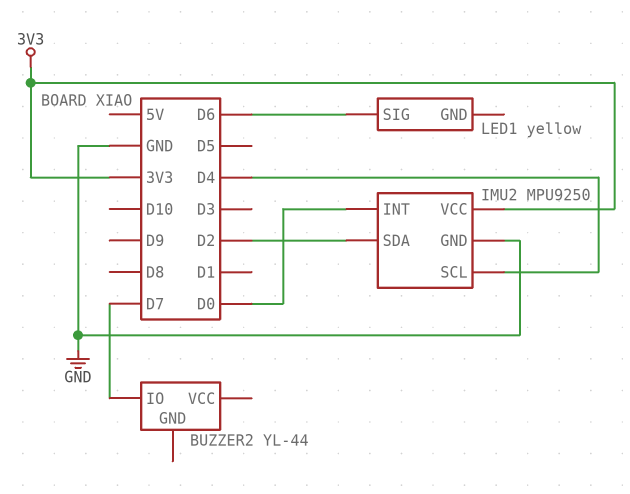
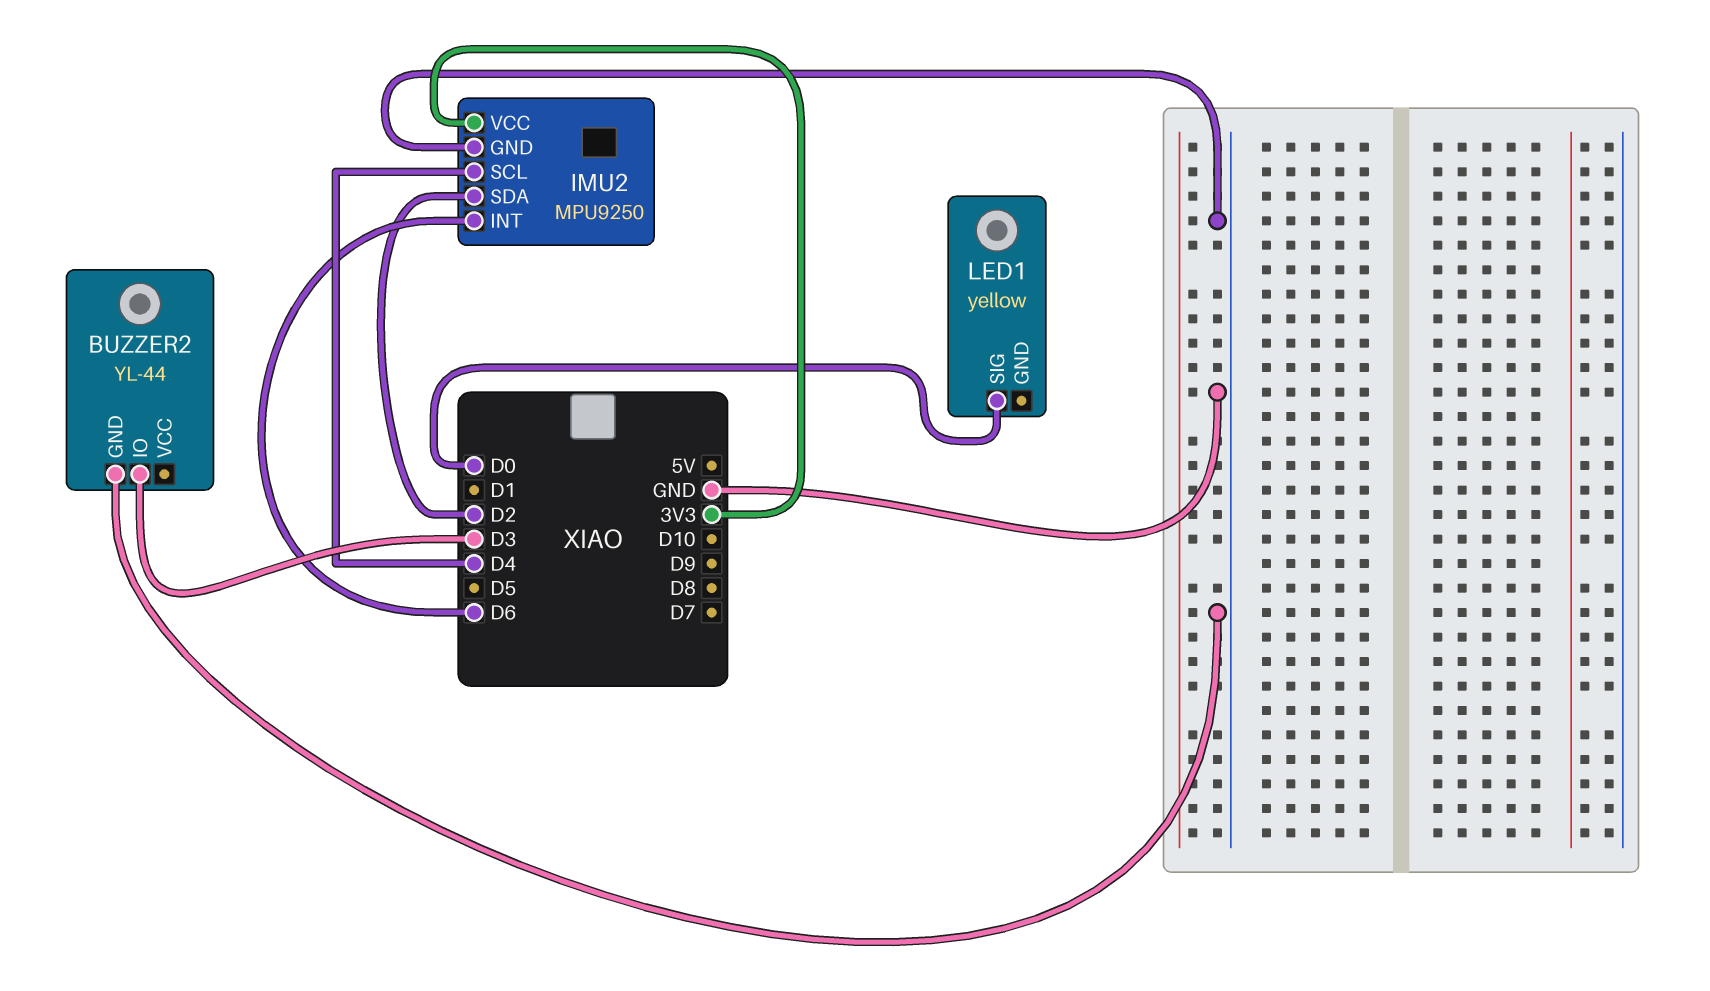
BUZZER2 pin GND: none -> GND
BUZZER2 pin IO: D7 -> D3
IMU2 pin INT: D0 -> D6
LED1 pin SIG: D6 -> D0

